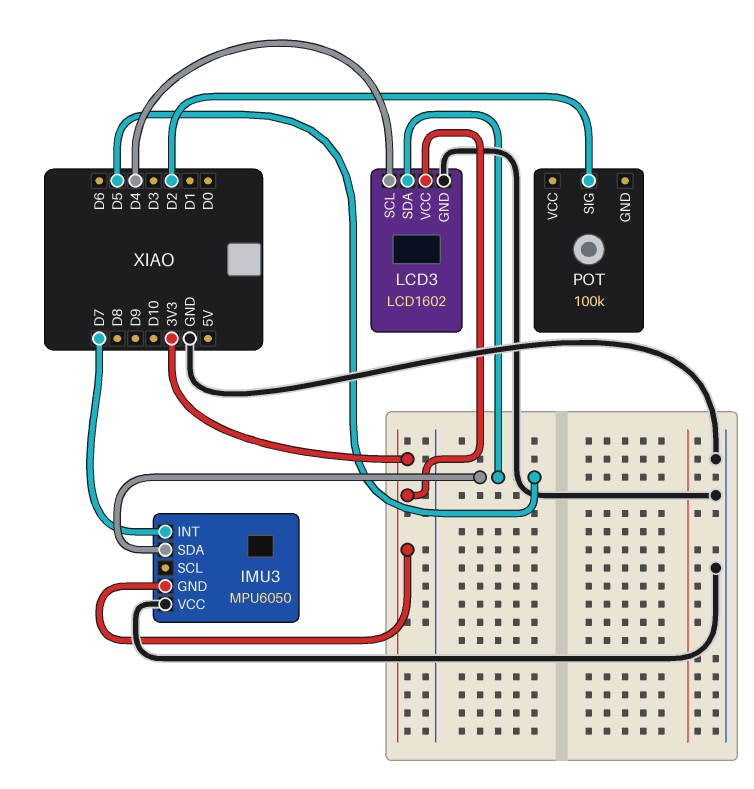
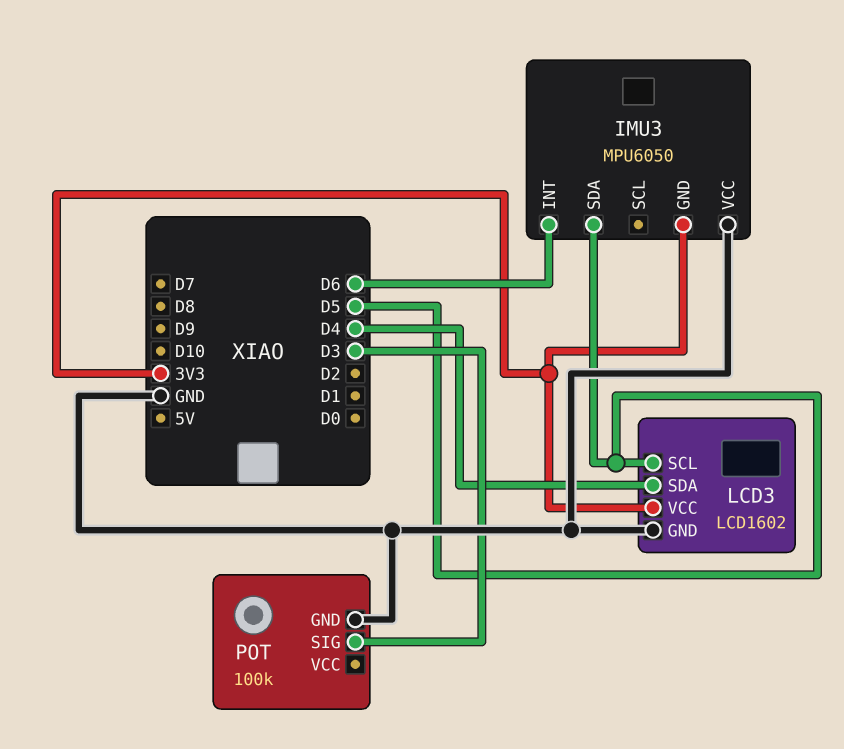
IMU3 pin INT: D7 -> D6
LCD3 pin SCL: D4 -> D5
LCD3 pin SDA: D5 -> D4
POT pin GND: none -> GND
POT pin SIG: D2 -> D3

